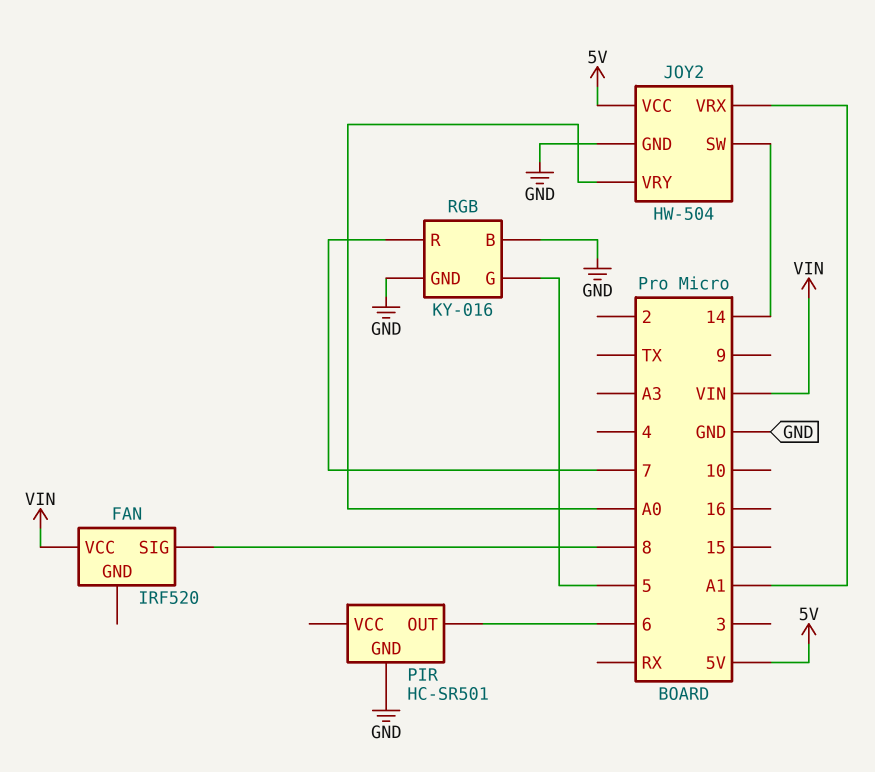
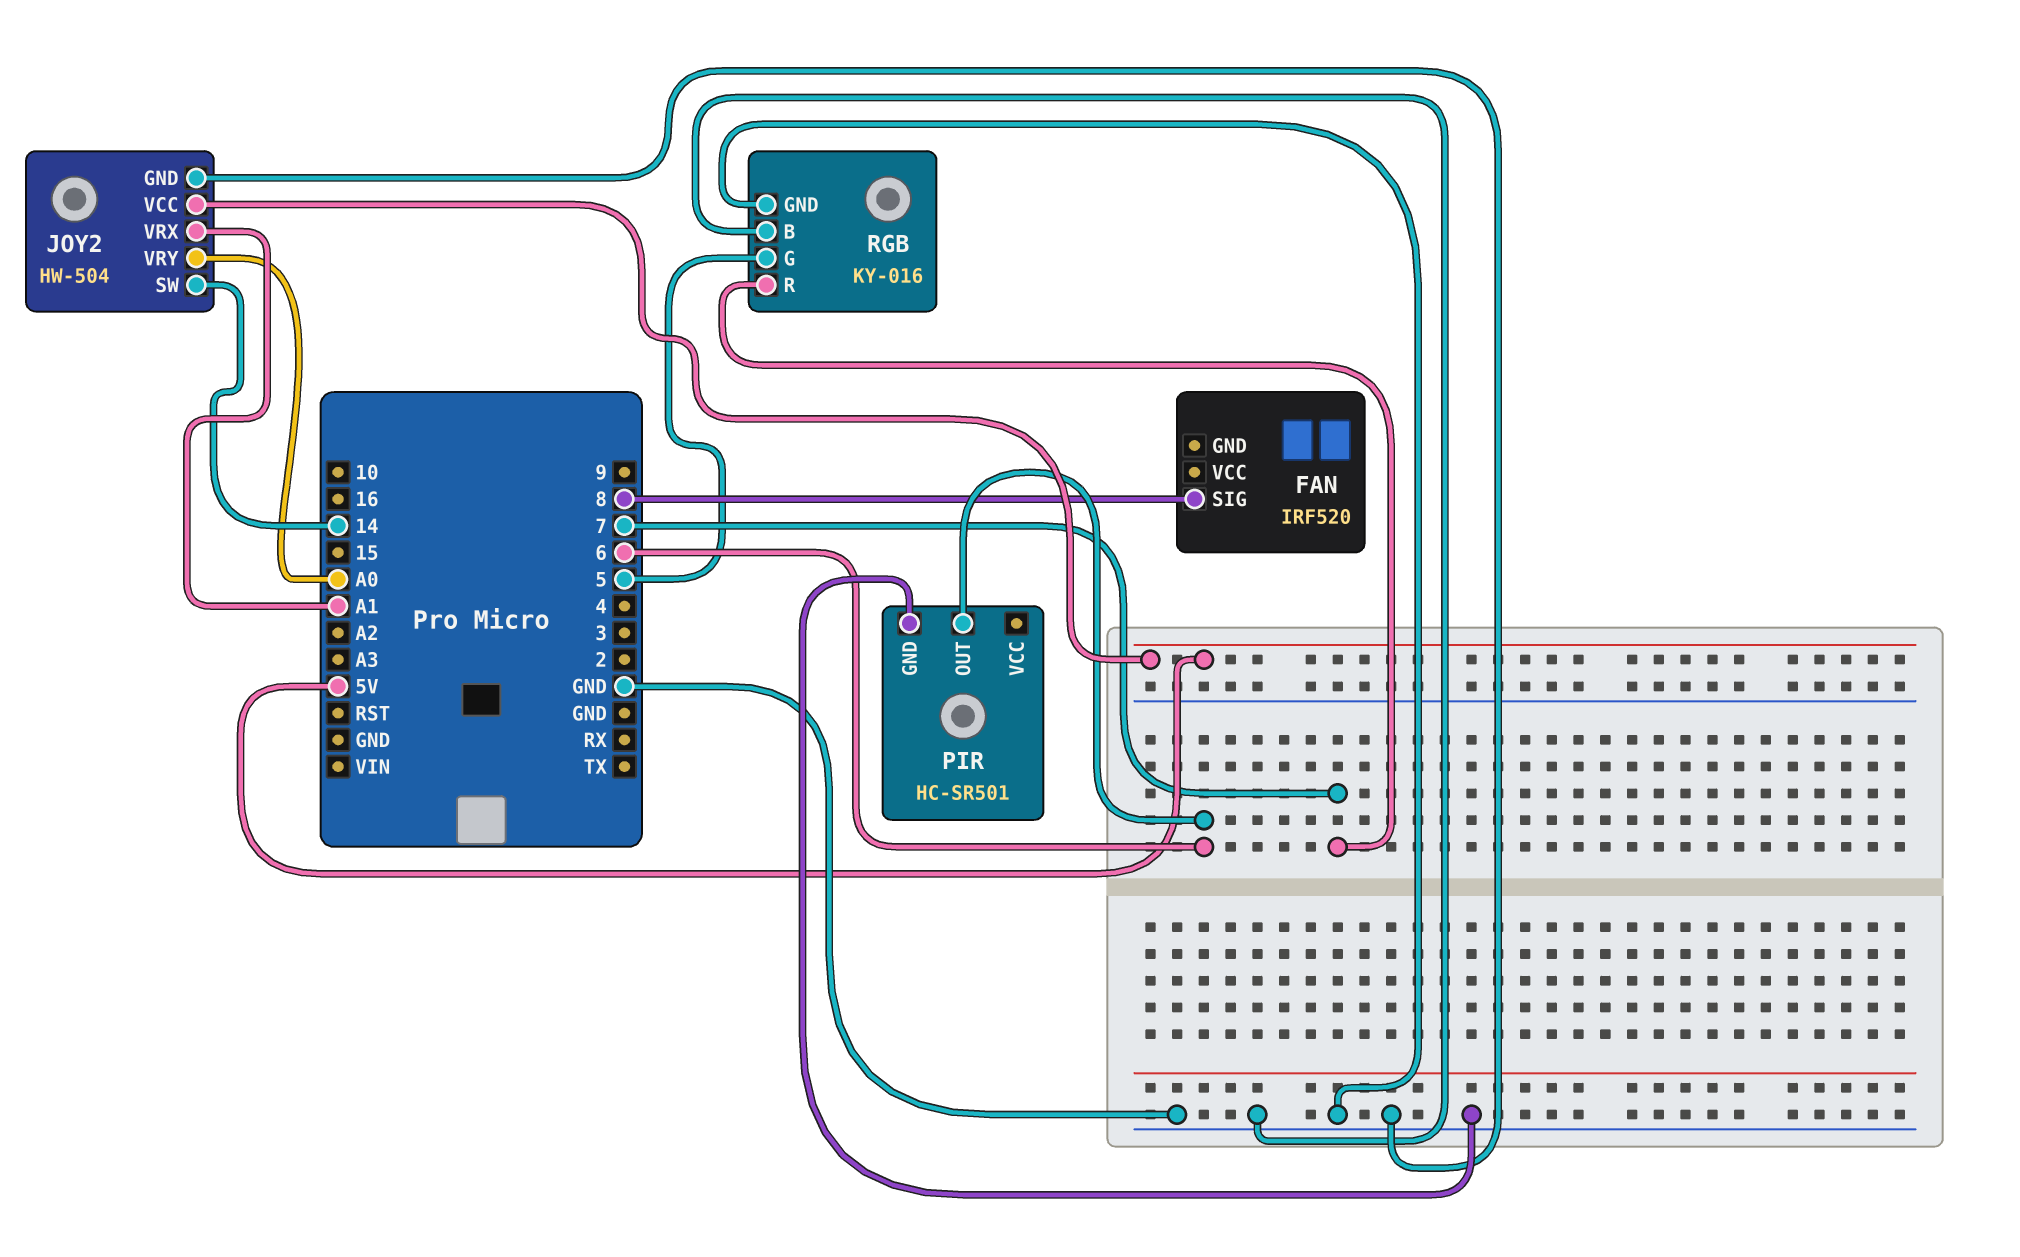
FAN pin VCC: VIN -> none

